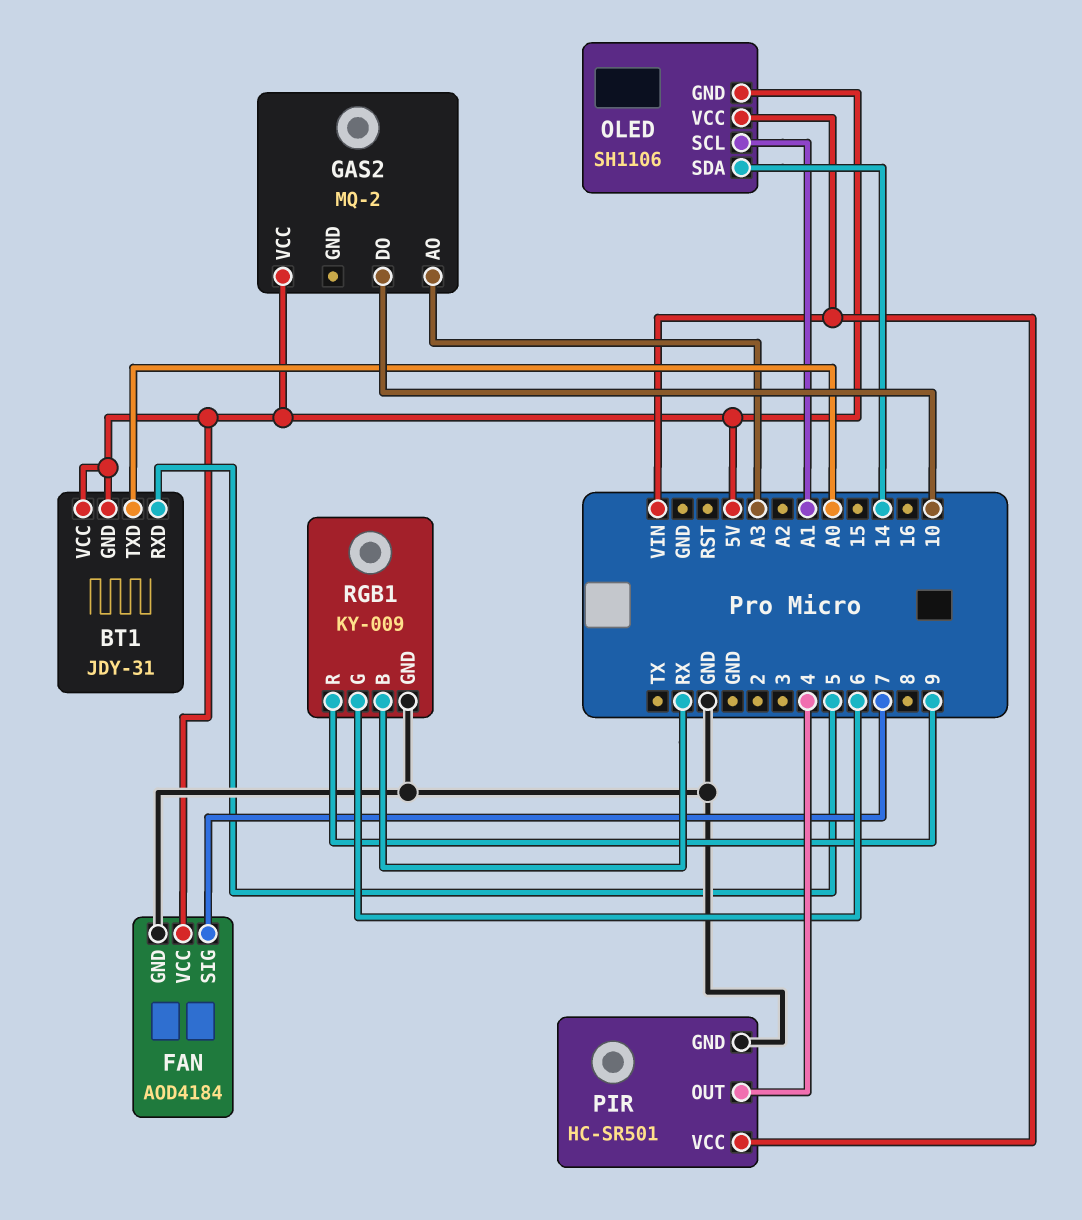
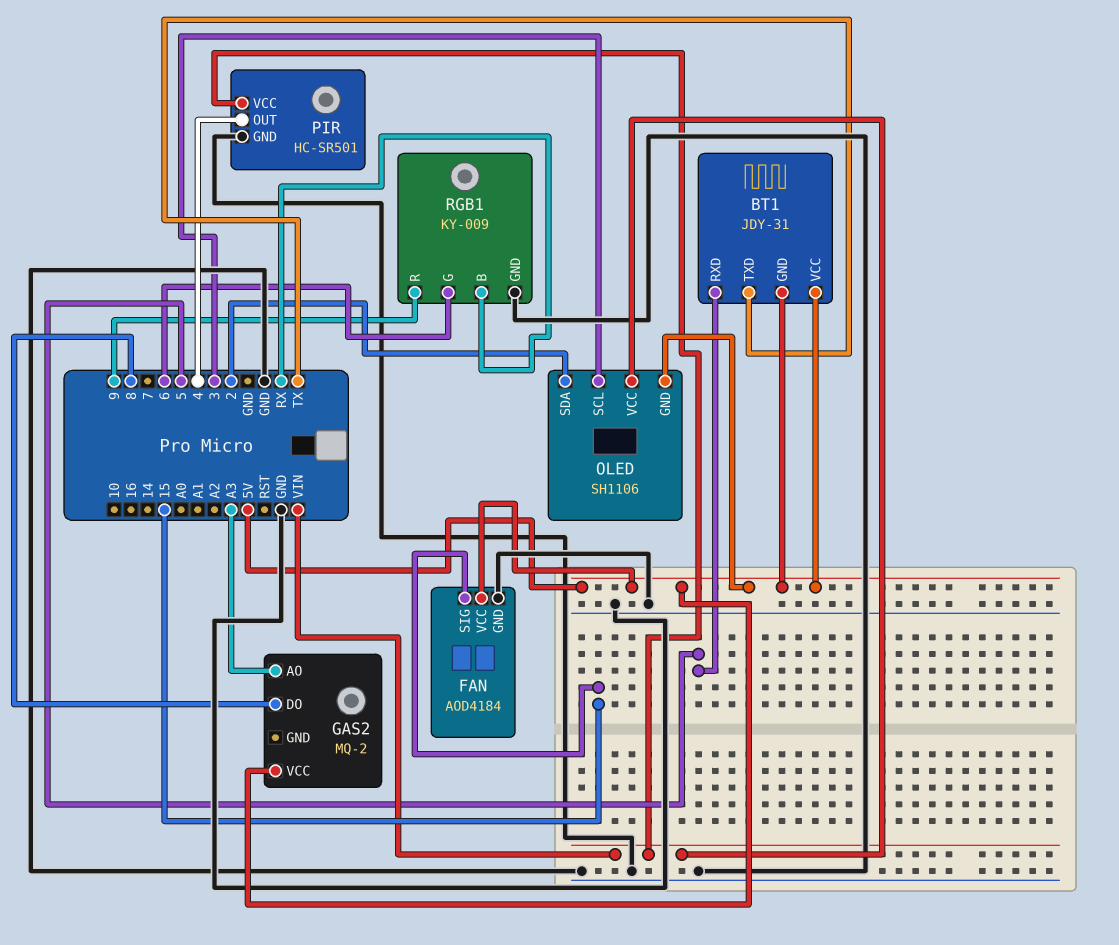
BT1 pin TXD: A0 -> TX
FAN pin SIG: 7 -> 15
GAS2 pin DO: 10 -> 8
OLED pin SCL: A1 -> 3
OLED pin SDA: 14 -> 2

